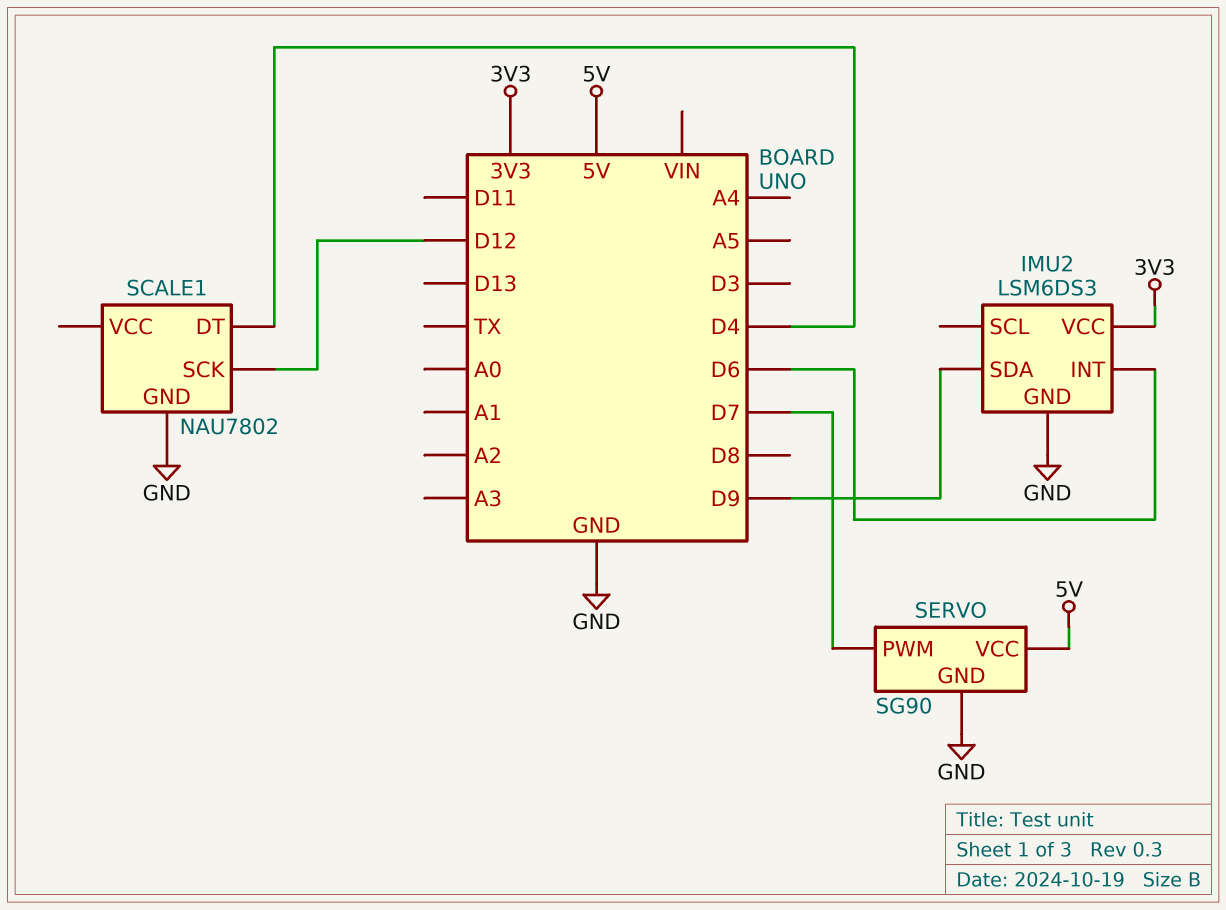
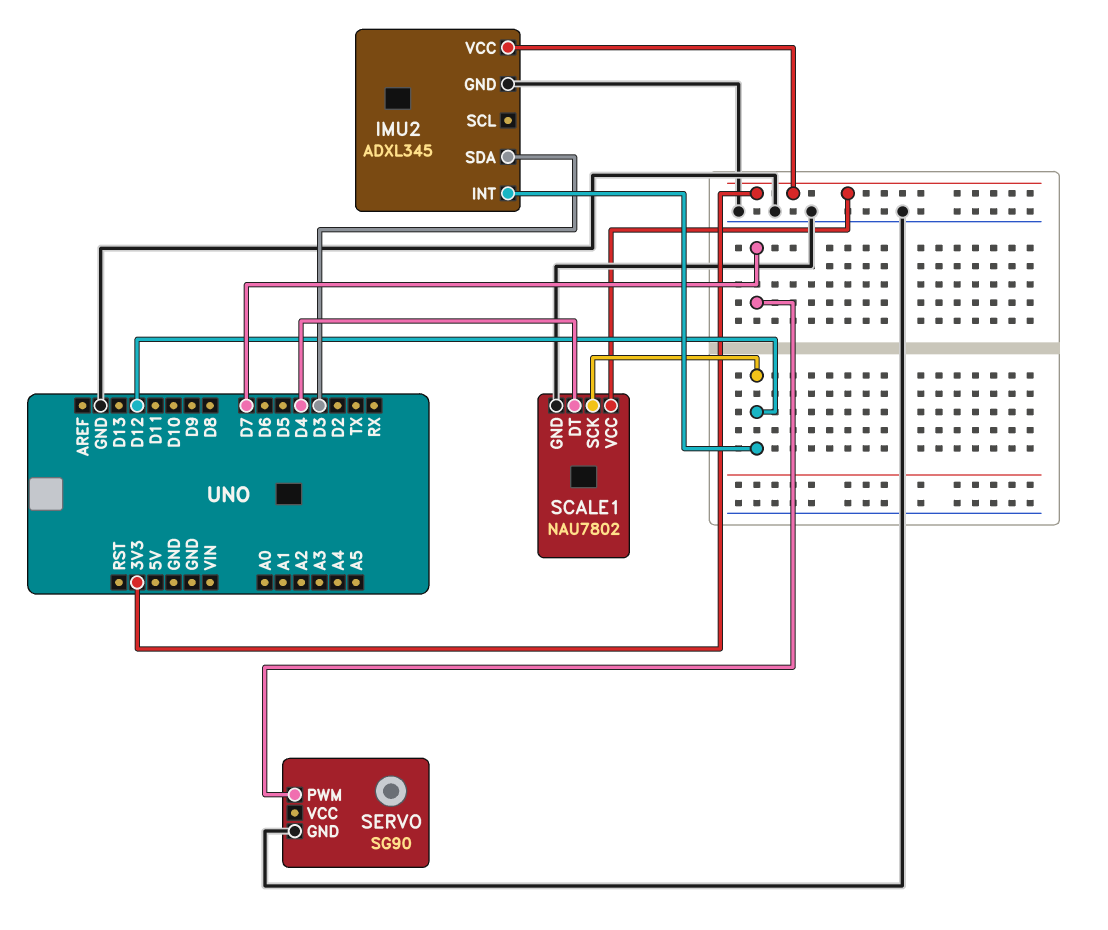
IMU2: LSM6DS3 -> ADXL345
IMU2 pin INT: D6 -> D12
IMU2 pin SDA: D9 -> D3
SCALE1 pin VCC: none -> 3V3
SERVO pin VCC: 5V -> none

